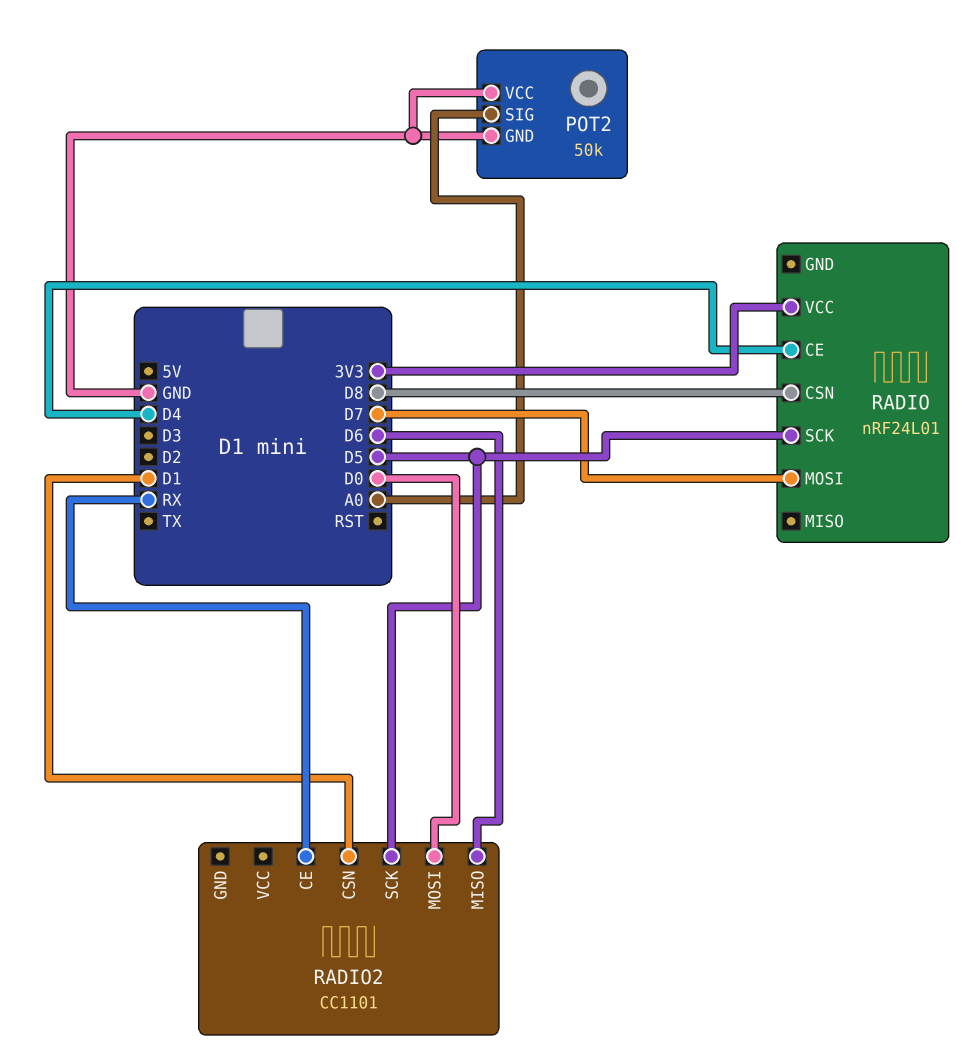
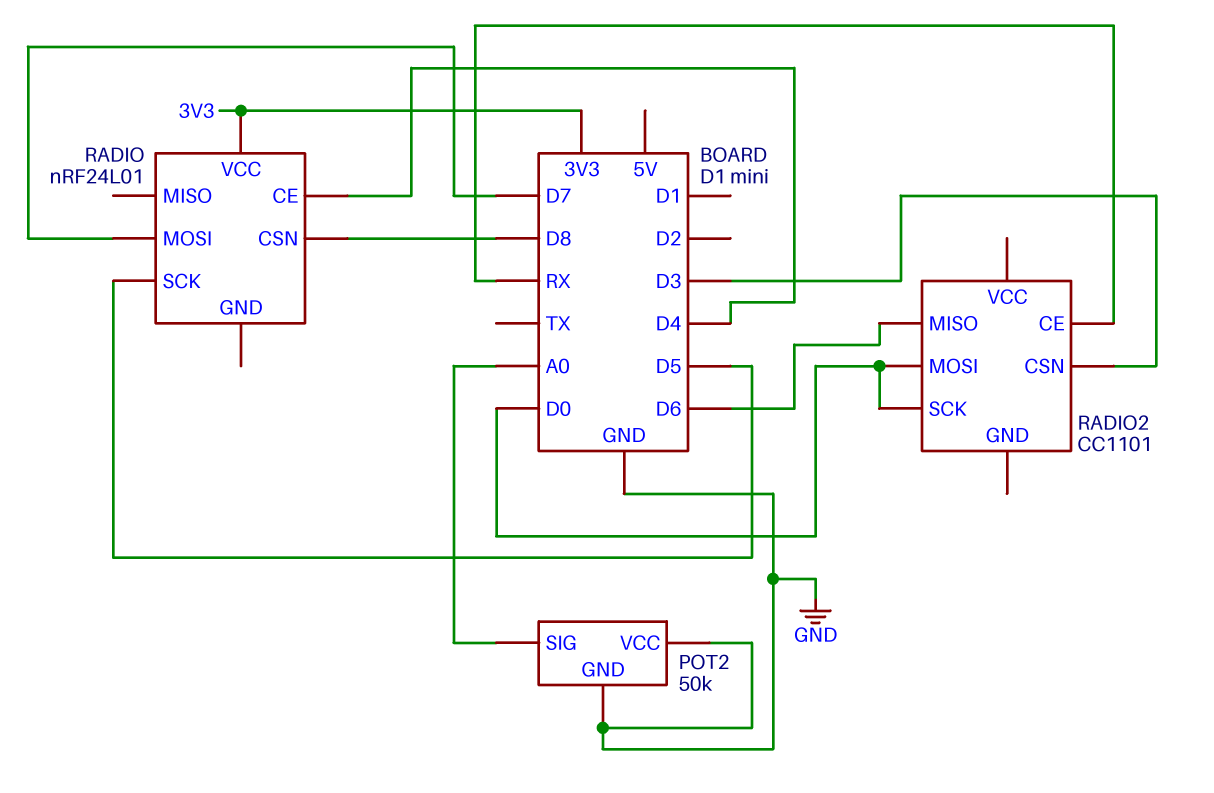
RADIO2 pin CSN: D1 -> D3
RADIO2 pin SCK: D5 -> D0

